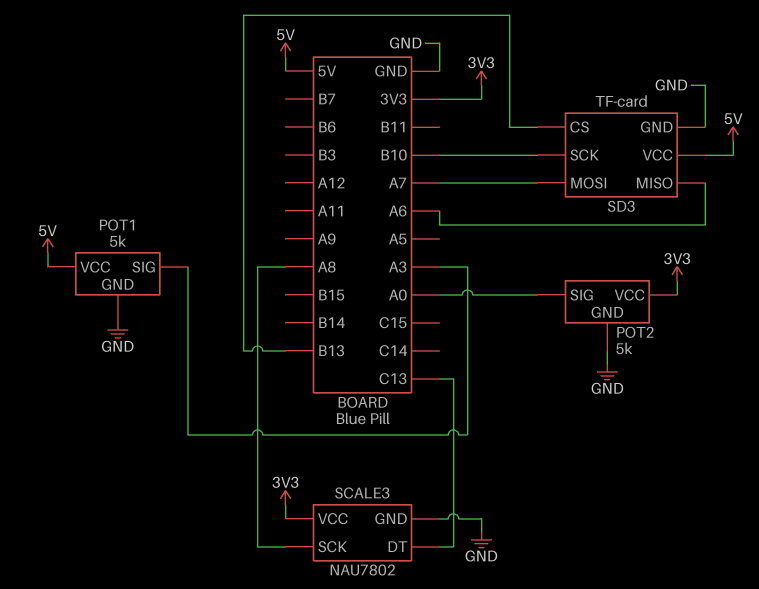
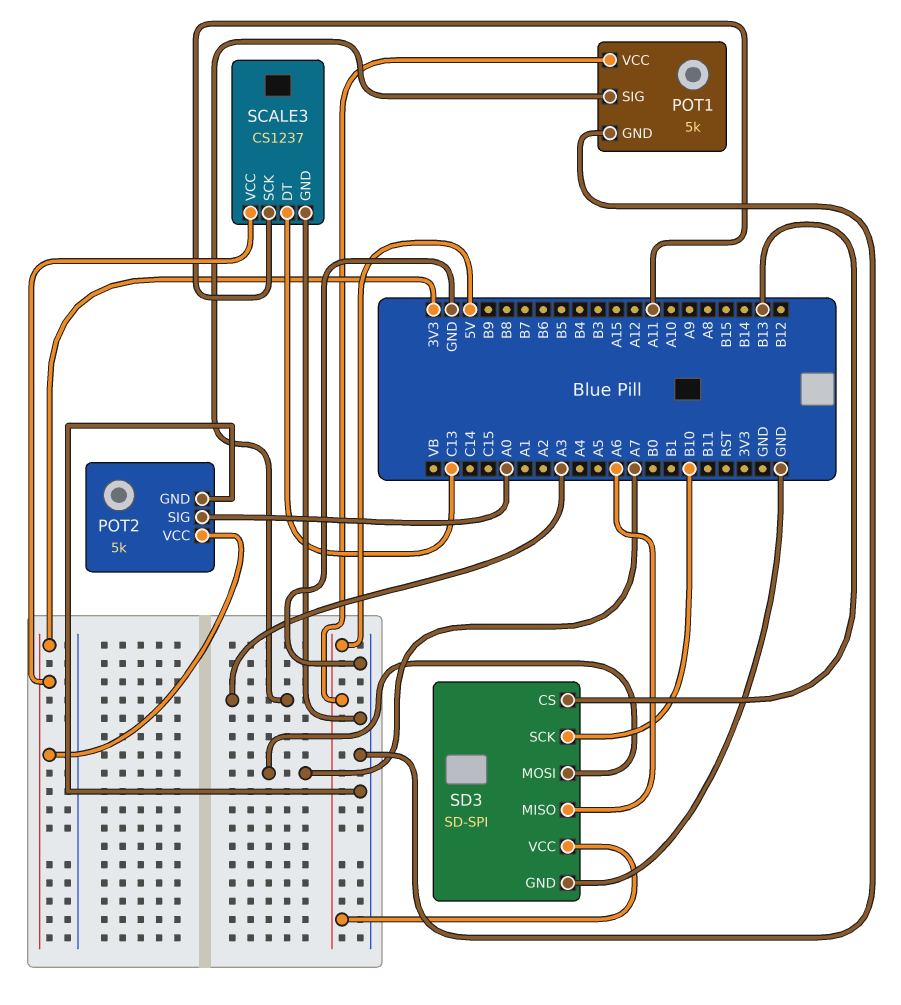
SCALE3: NAU7802 -> CS1237
SCALE3 pin SCK: A8 -> A11
SD3: TF-card -> SD-SPI

